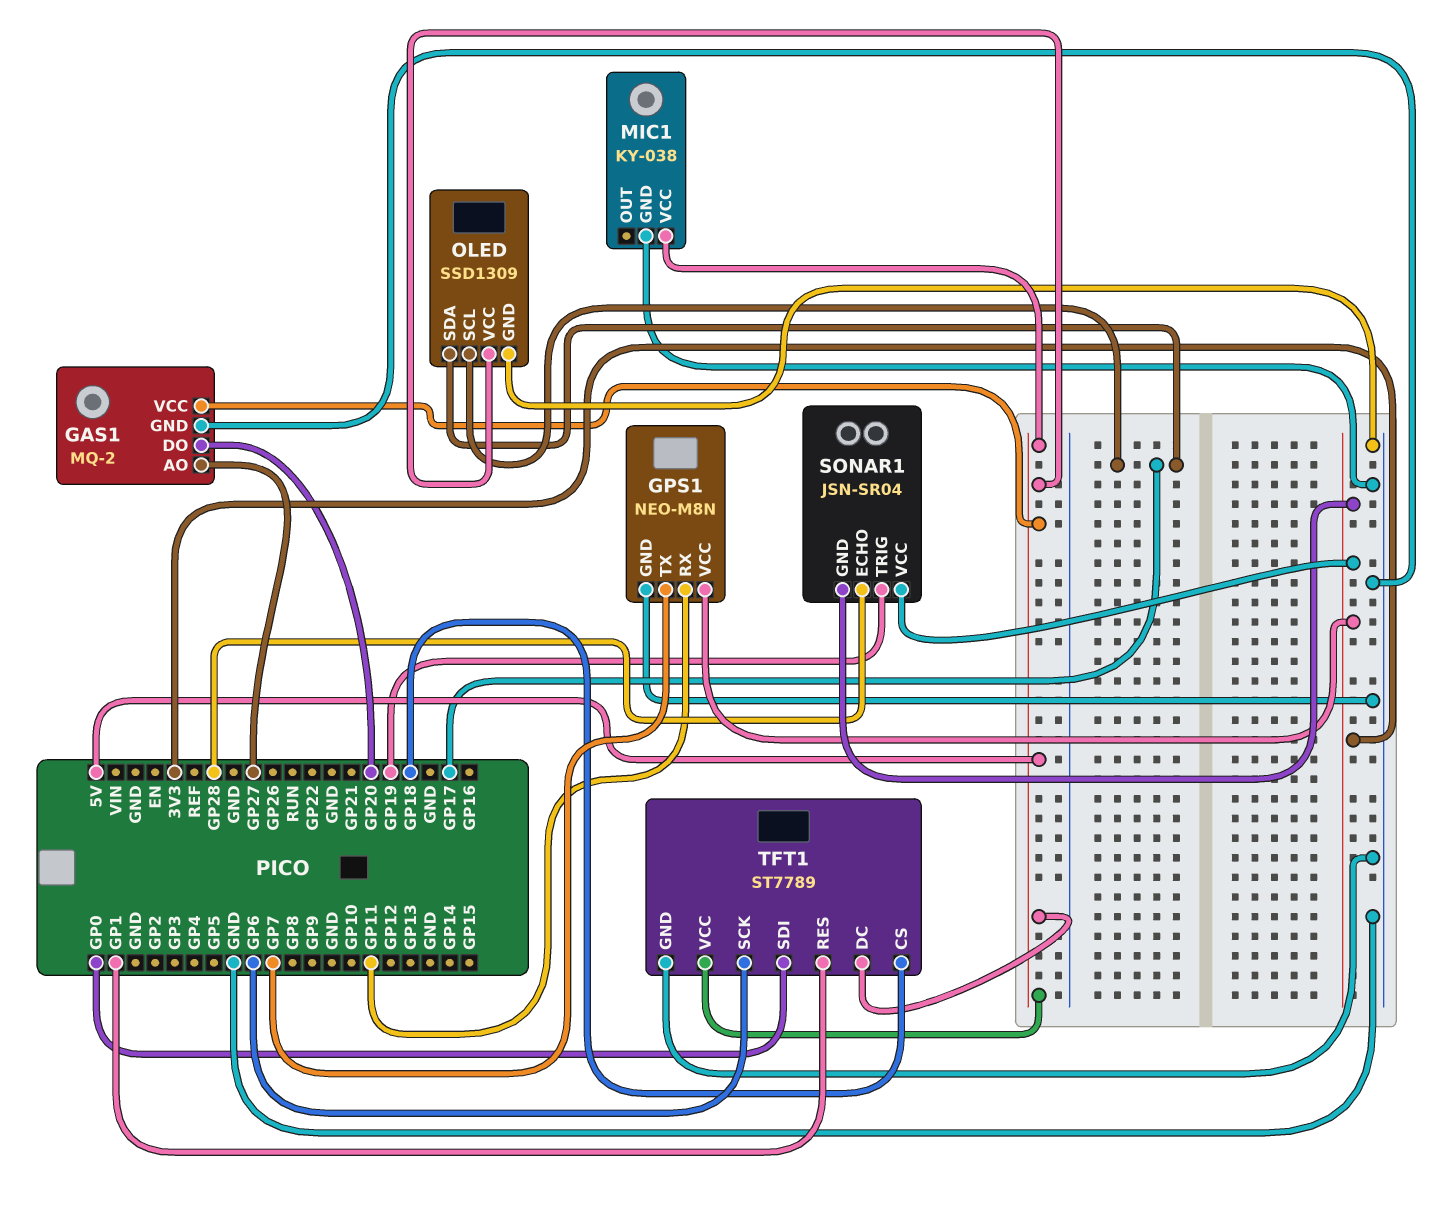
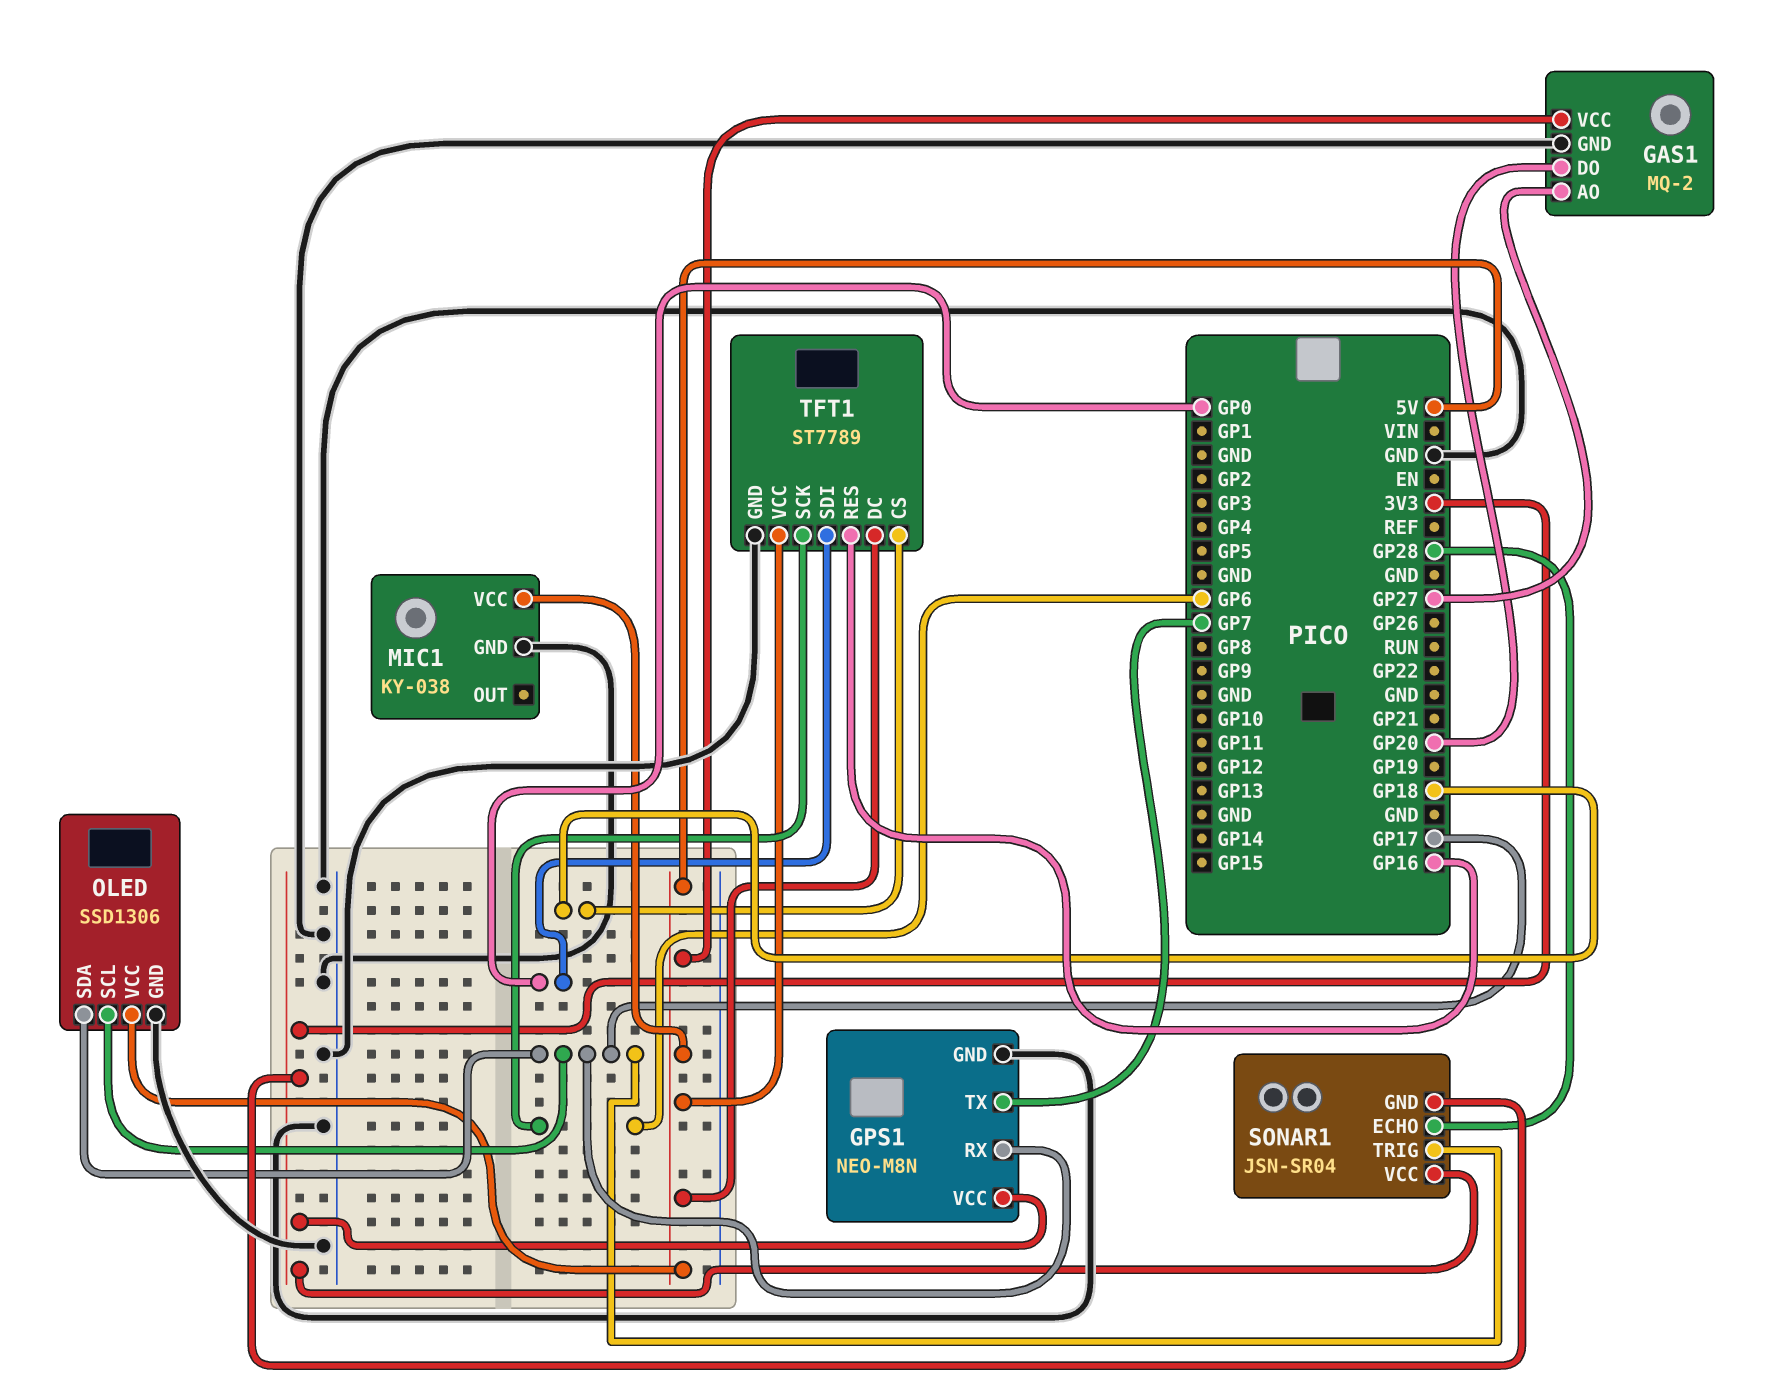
GPS1 pin RX: GP11 -> GP17
OLED: SSD1309 -> SSD1306
SONAR1 pin TRIG: GP19 -> GP17
TFT1 pin RES: GP1 -> GP16

